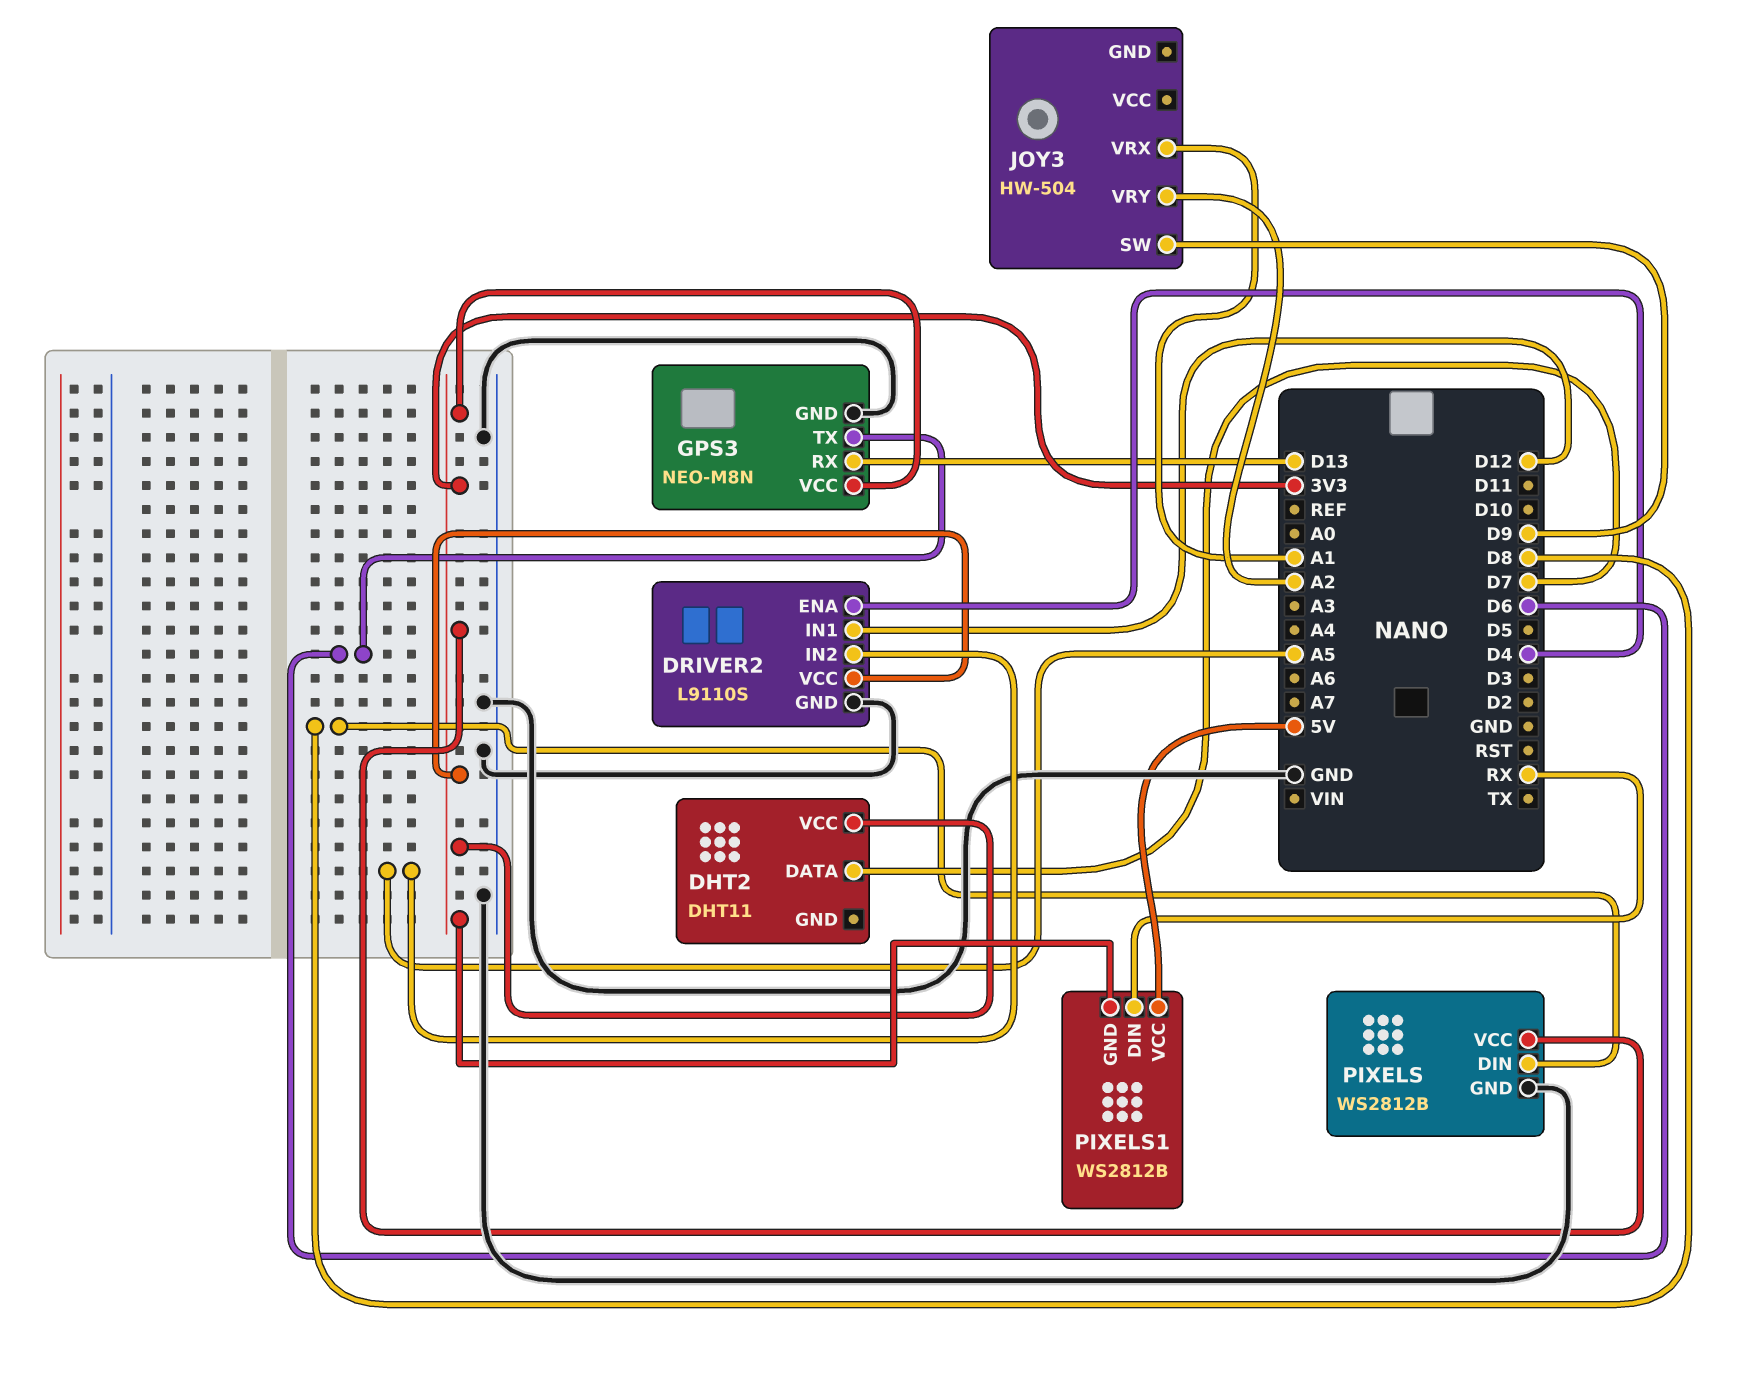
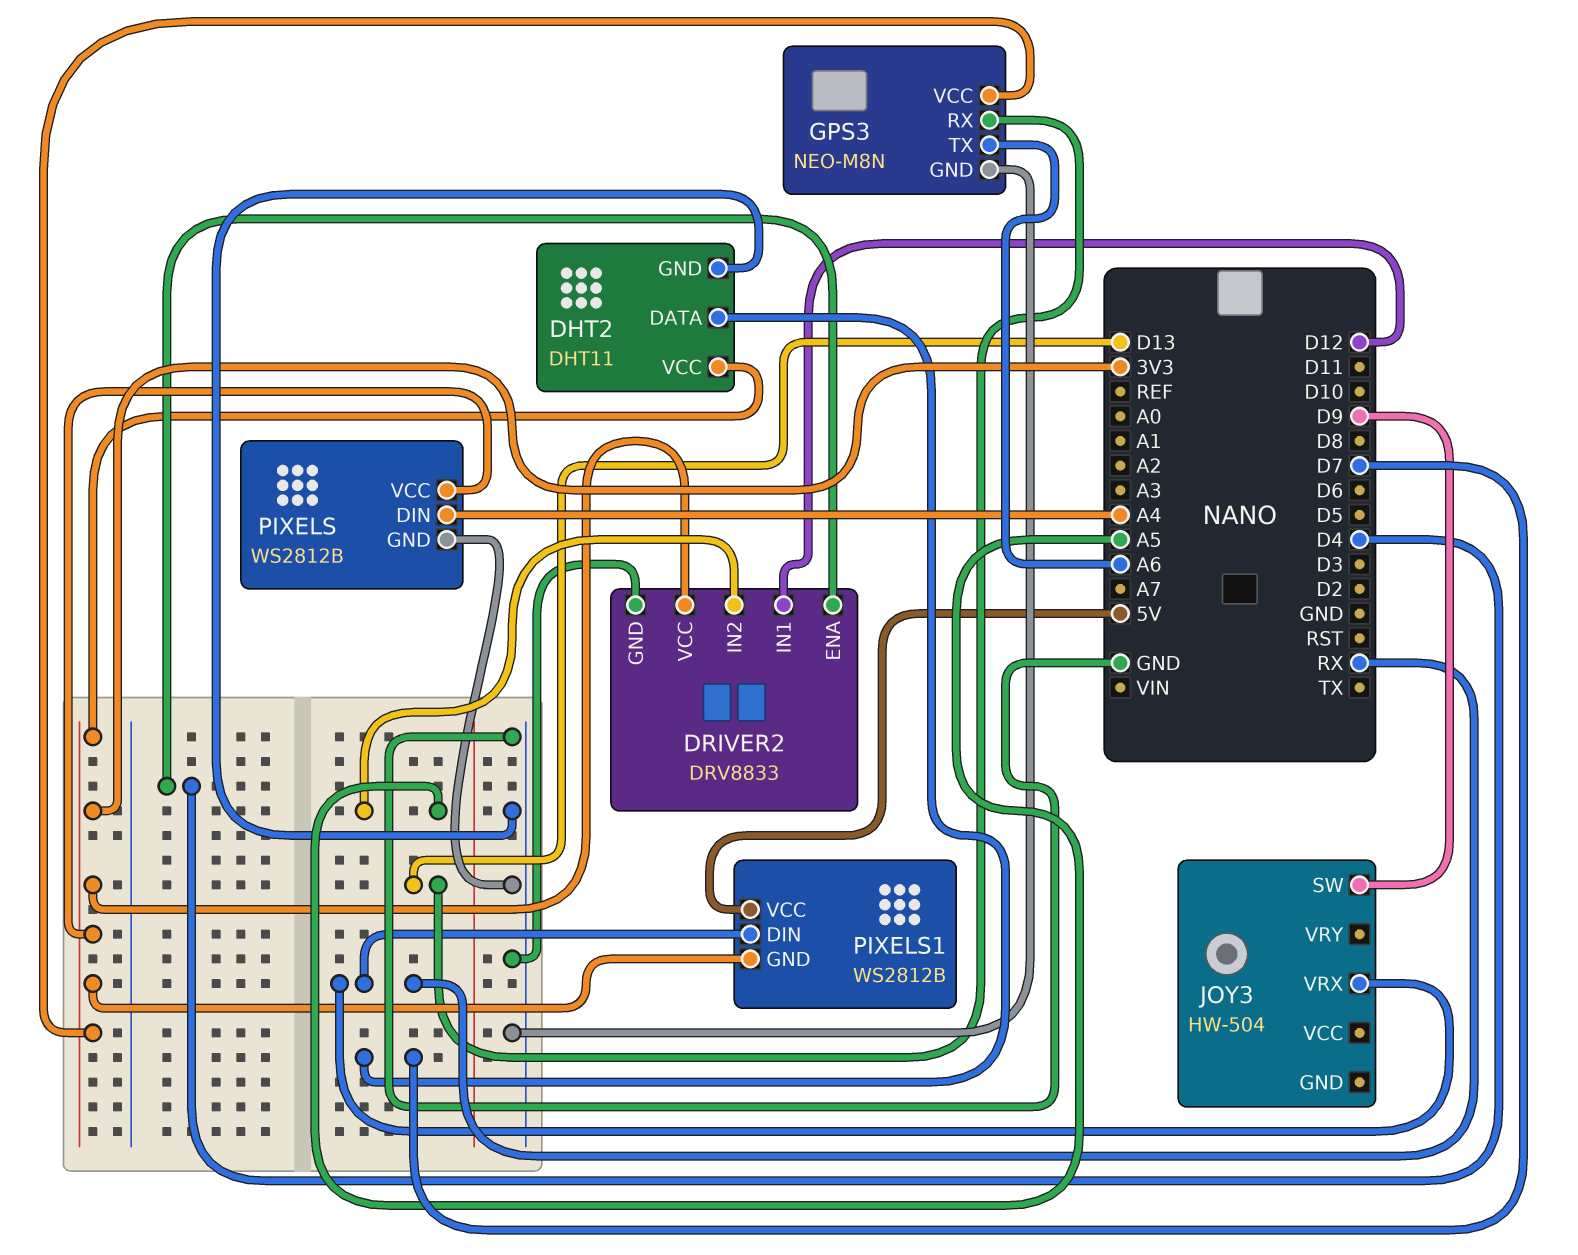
DHT2 pin GND: none -> GND
DRIVER2: L9110S -> DRV8833
GPS3 pin TX: D6 -> A6
JOY3 pin VRX: A1 -> RX
JOY3 pin VRY: A2 -> none
PIXELS pin DIN: D8 -> A4

